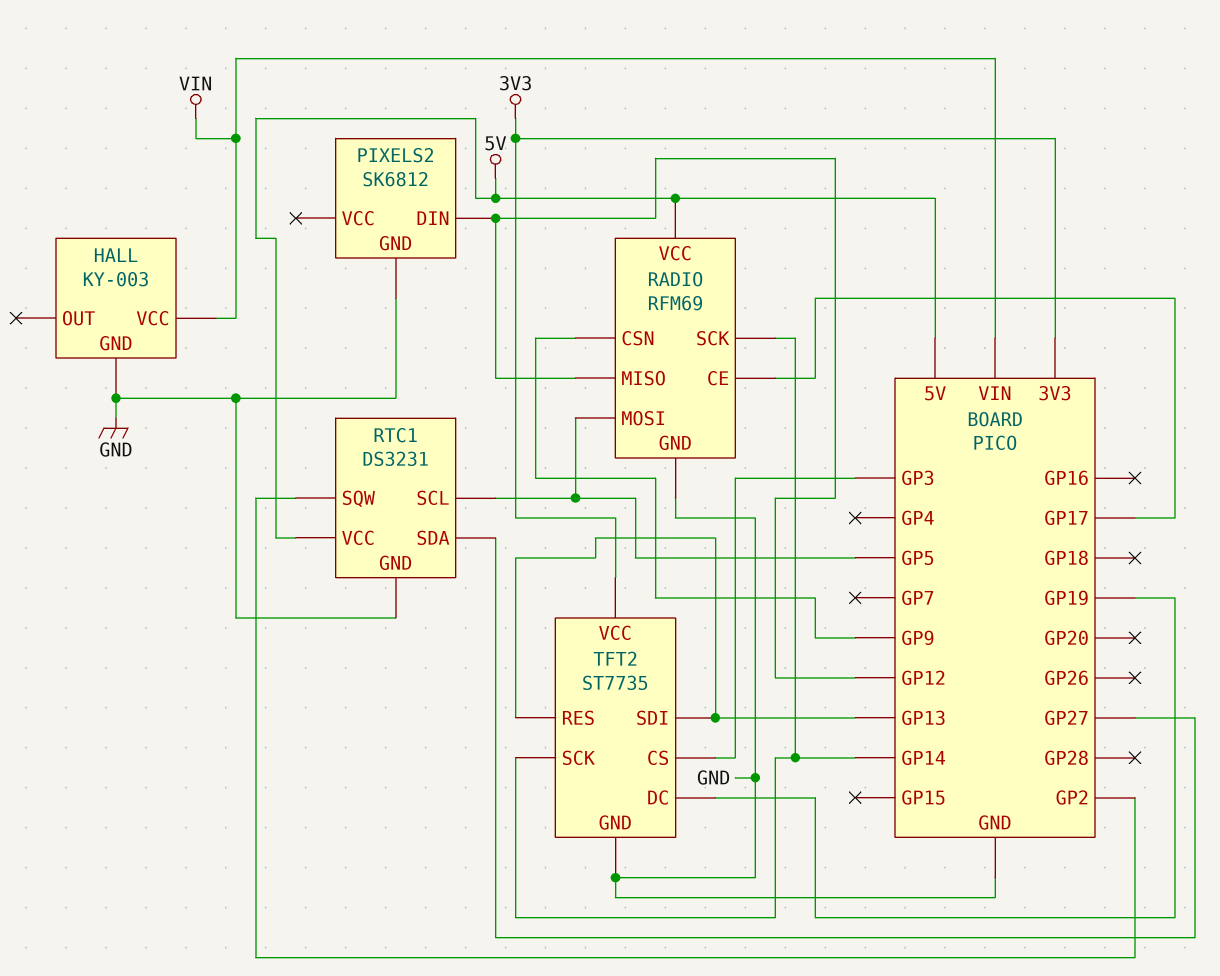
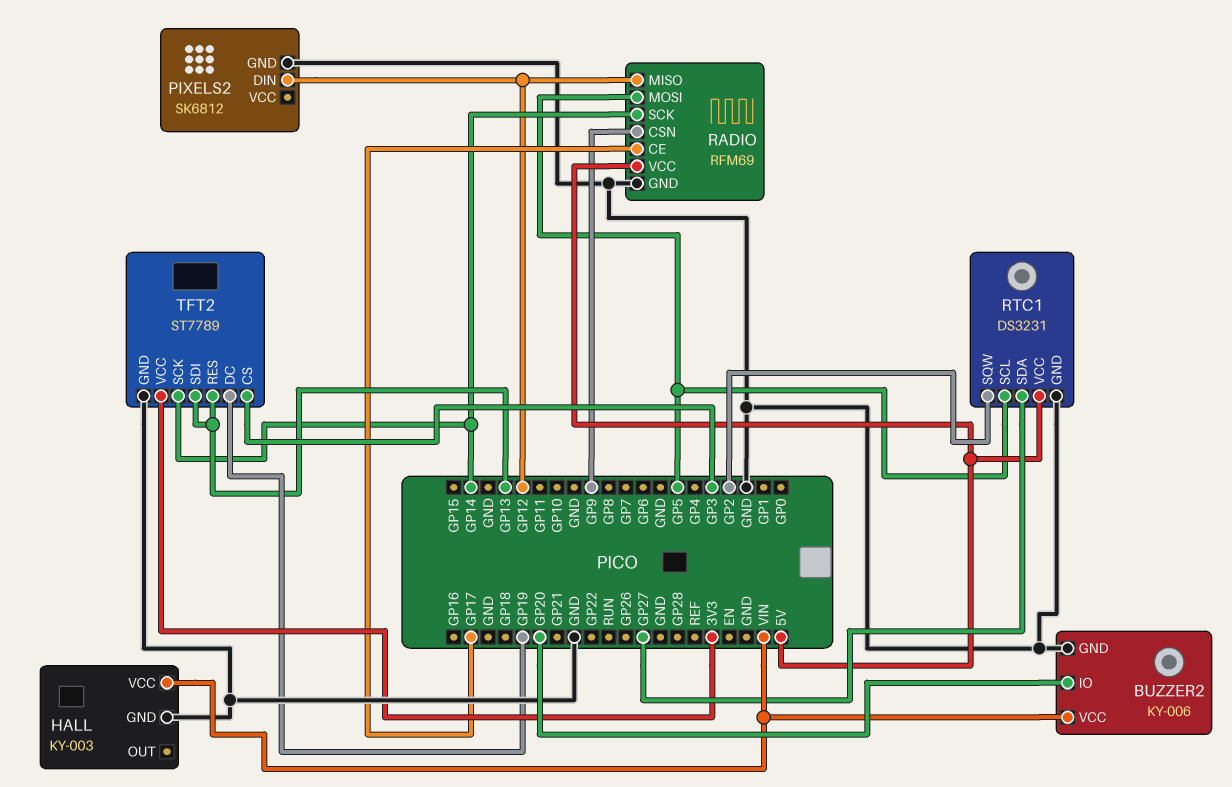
BUZZER2: none -> KY-006
BUZZER2 pin GND: none -> GND
BUZZER2 pin IO: none -> GP20
BUZZER2 pin VCC: none -> VIN
TFT2: ST7735 -> ST7789

